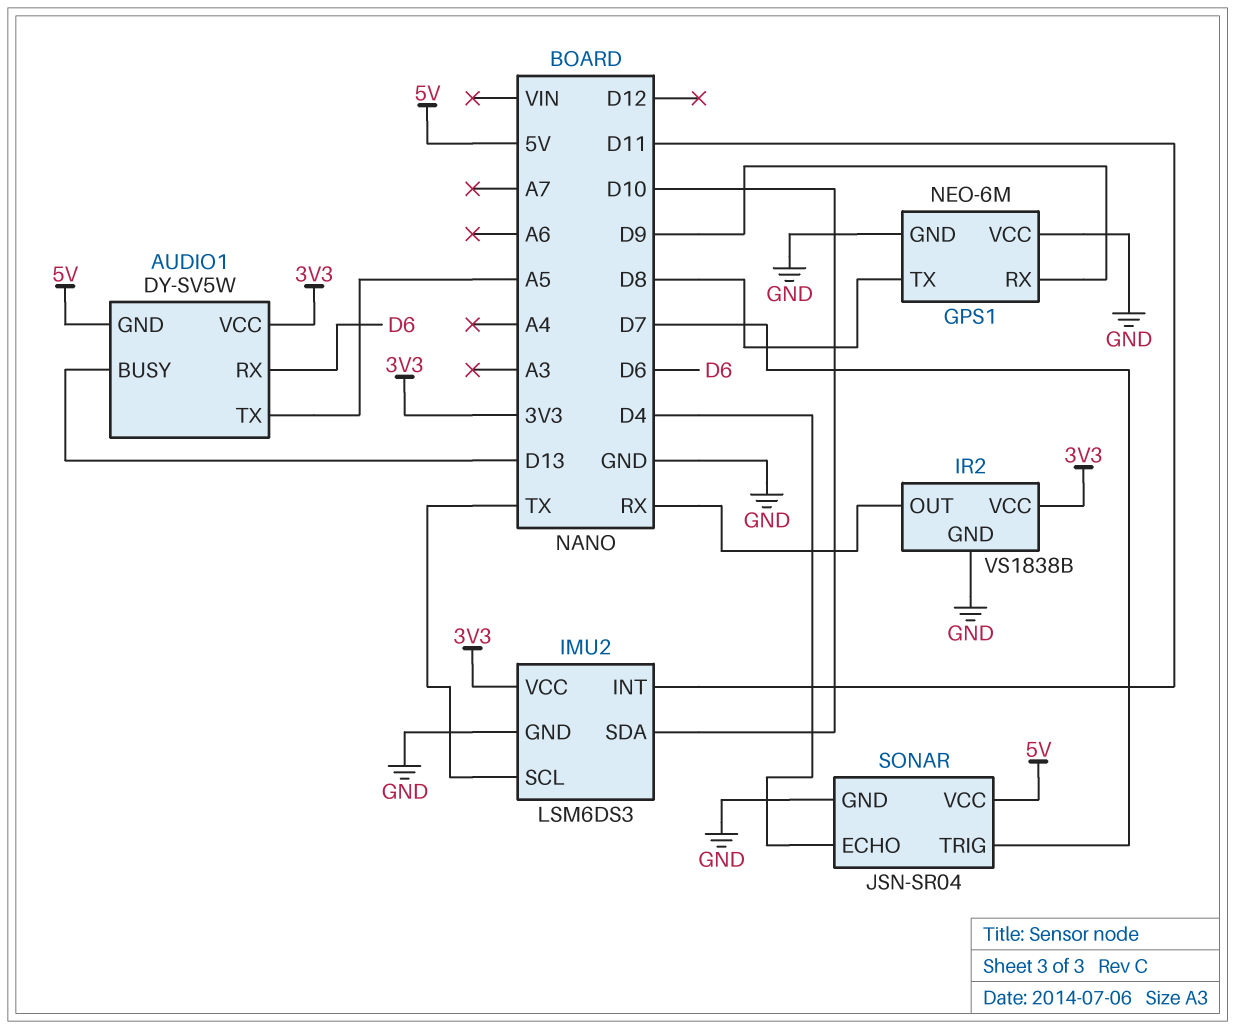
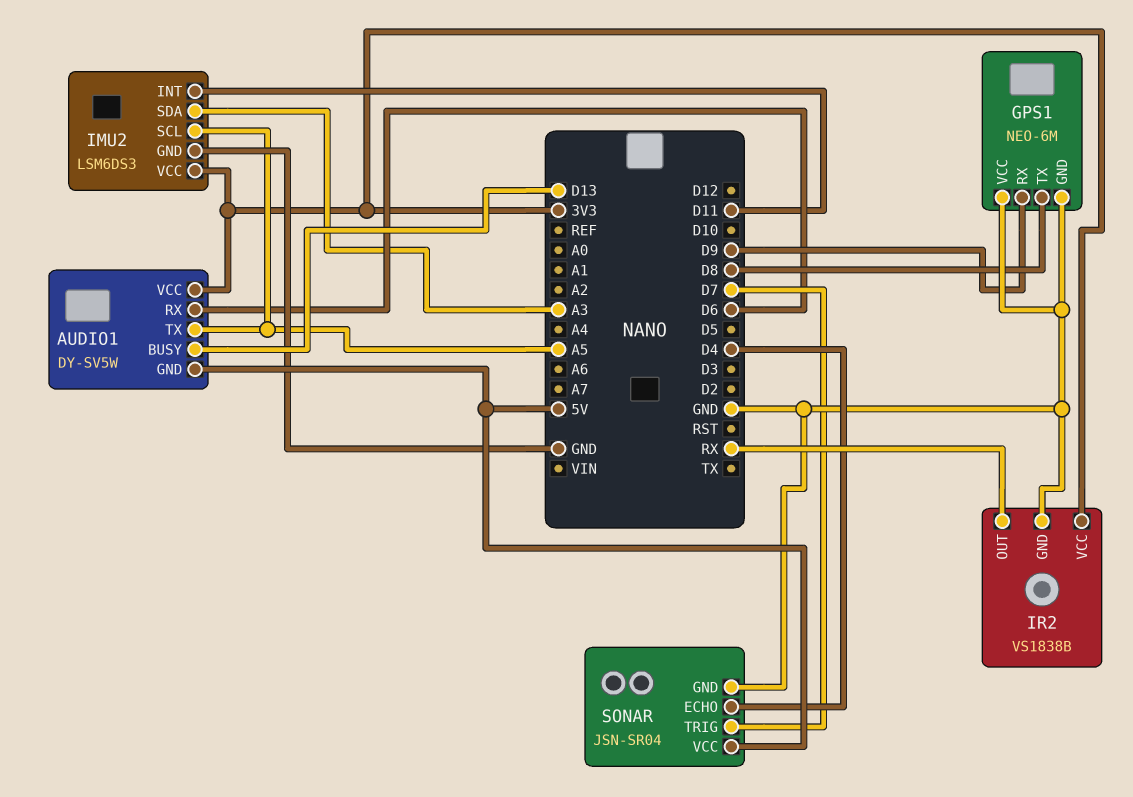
IMU2 pin SCL: TX -> A5
IMU2 pin SDA: D10 -> A3

